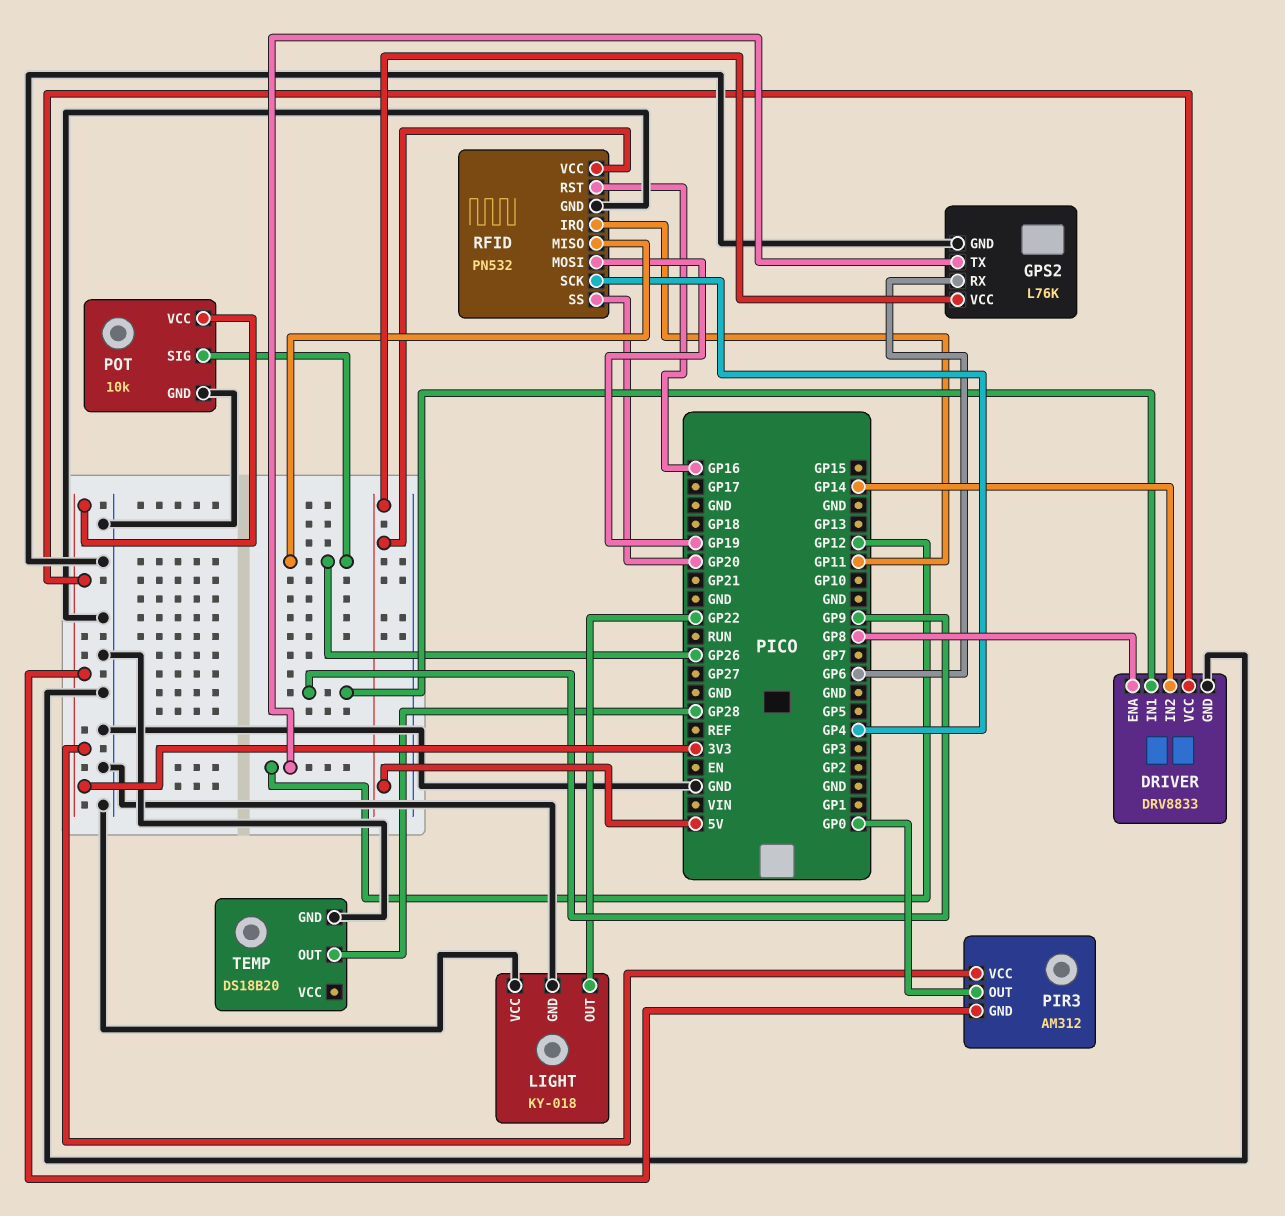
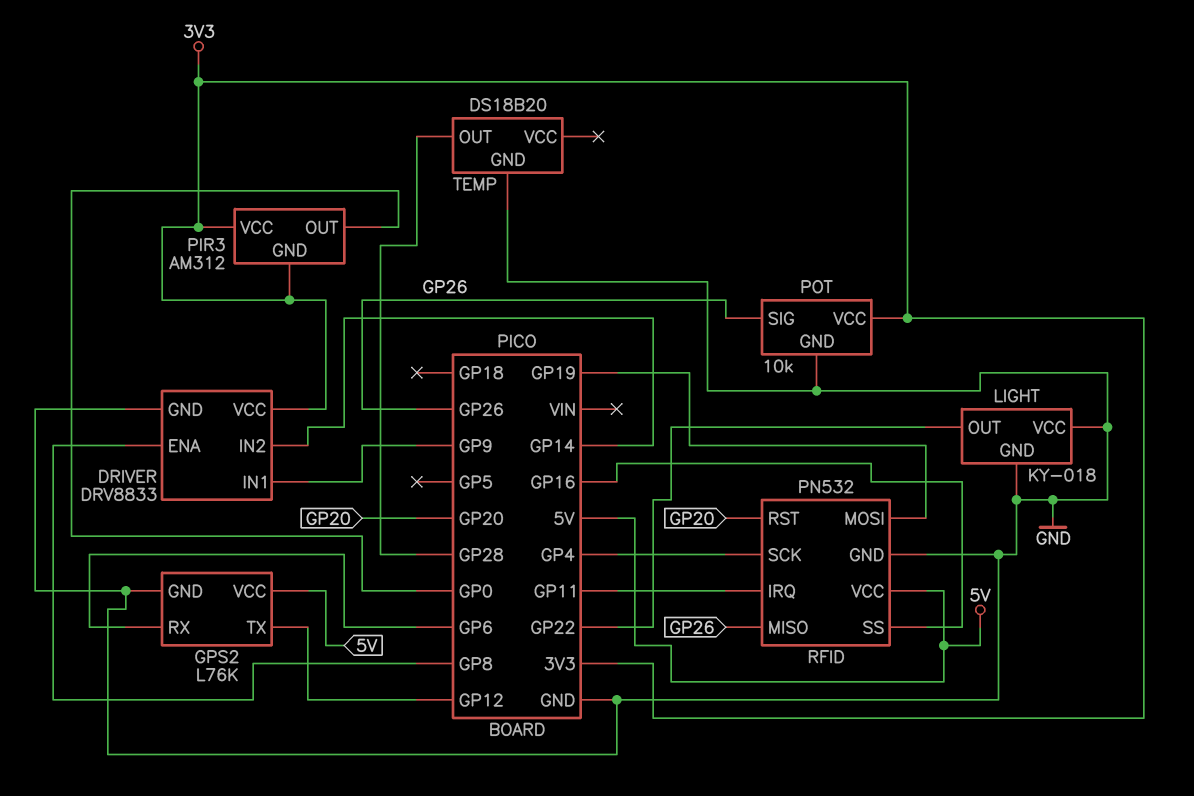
RFID pin RST: GP16 -> GP20
RFID pin SS: GP20 -> GP16

